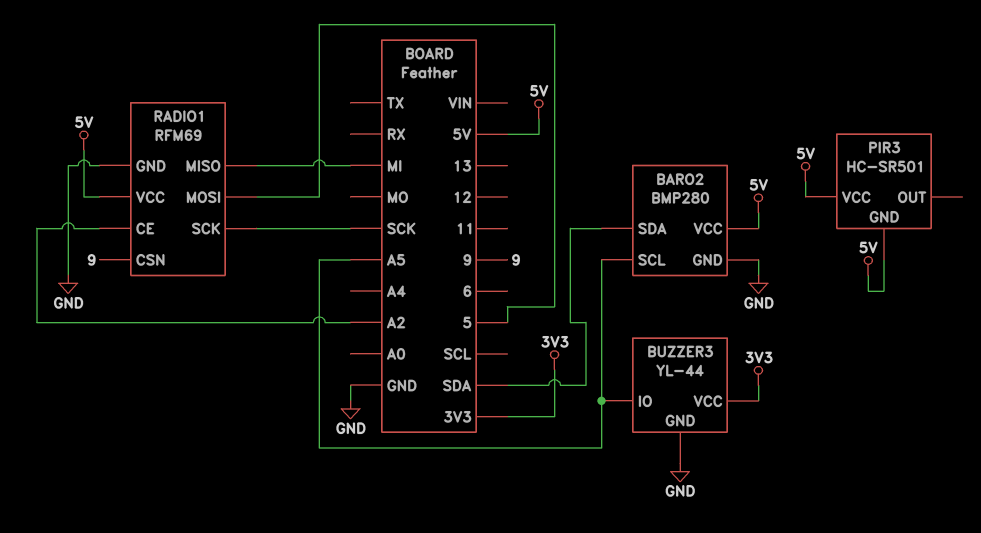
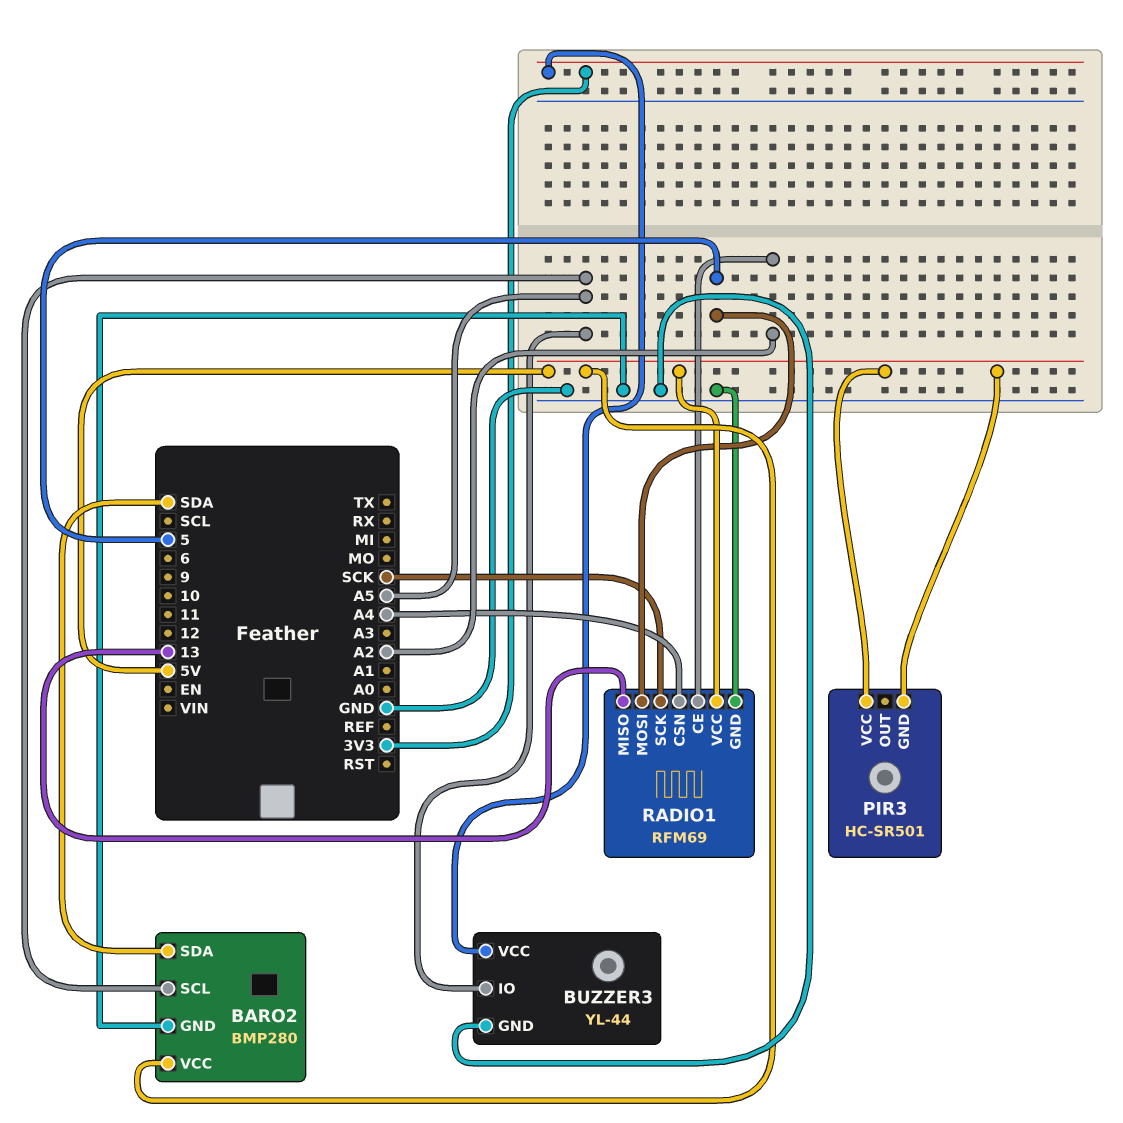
RADIO1 pin CSN: 9 -> A4
RADIO1 pin MISO: MI -> 13

